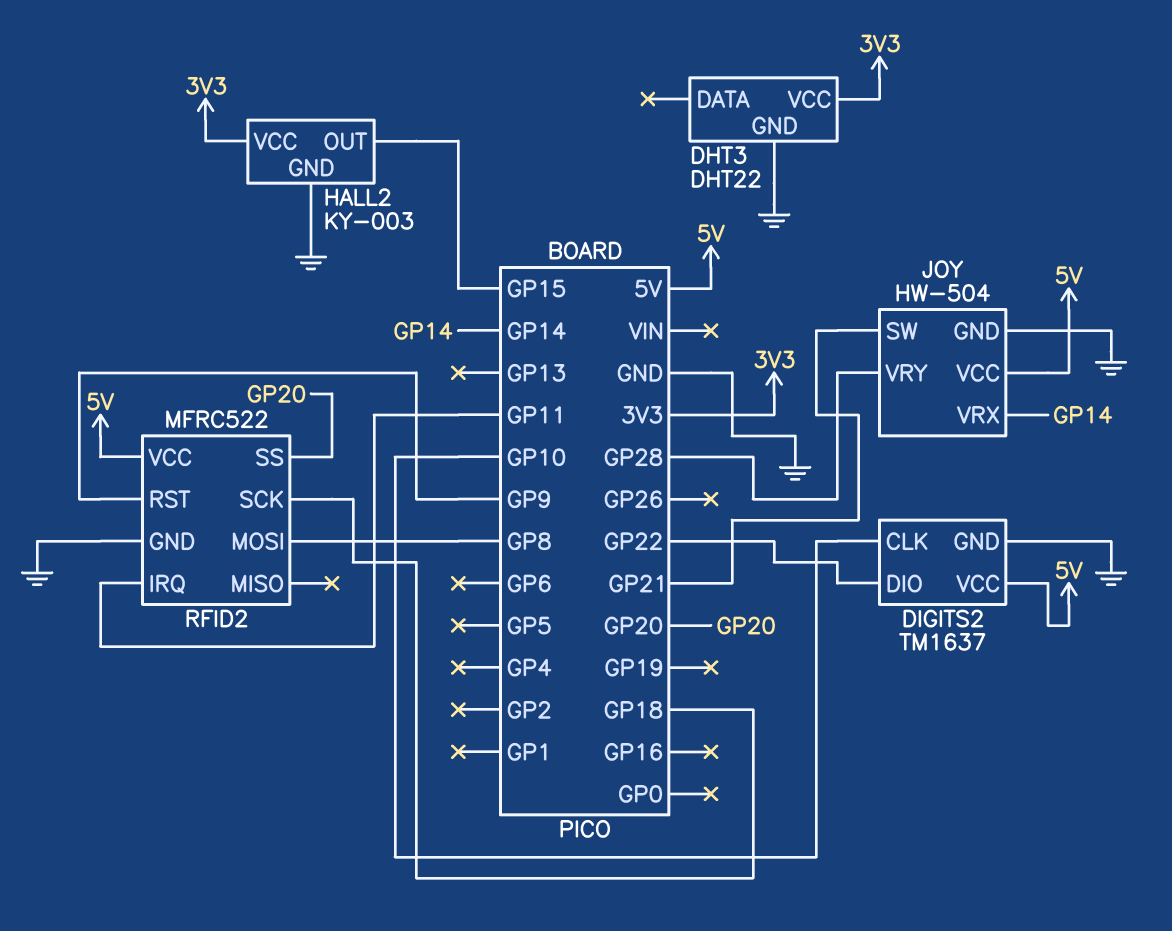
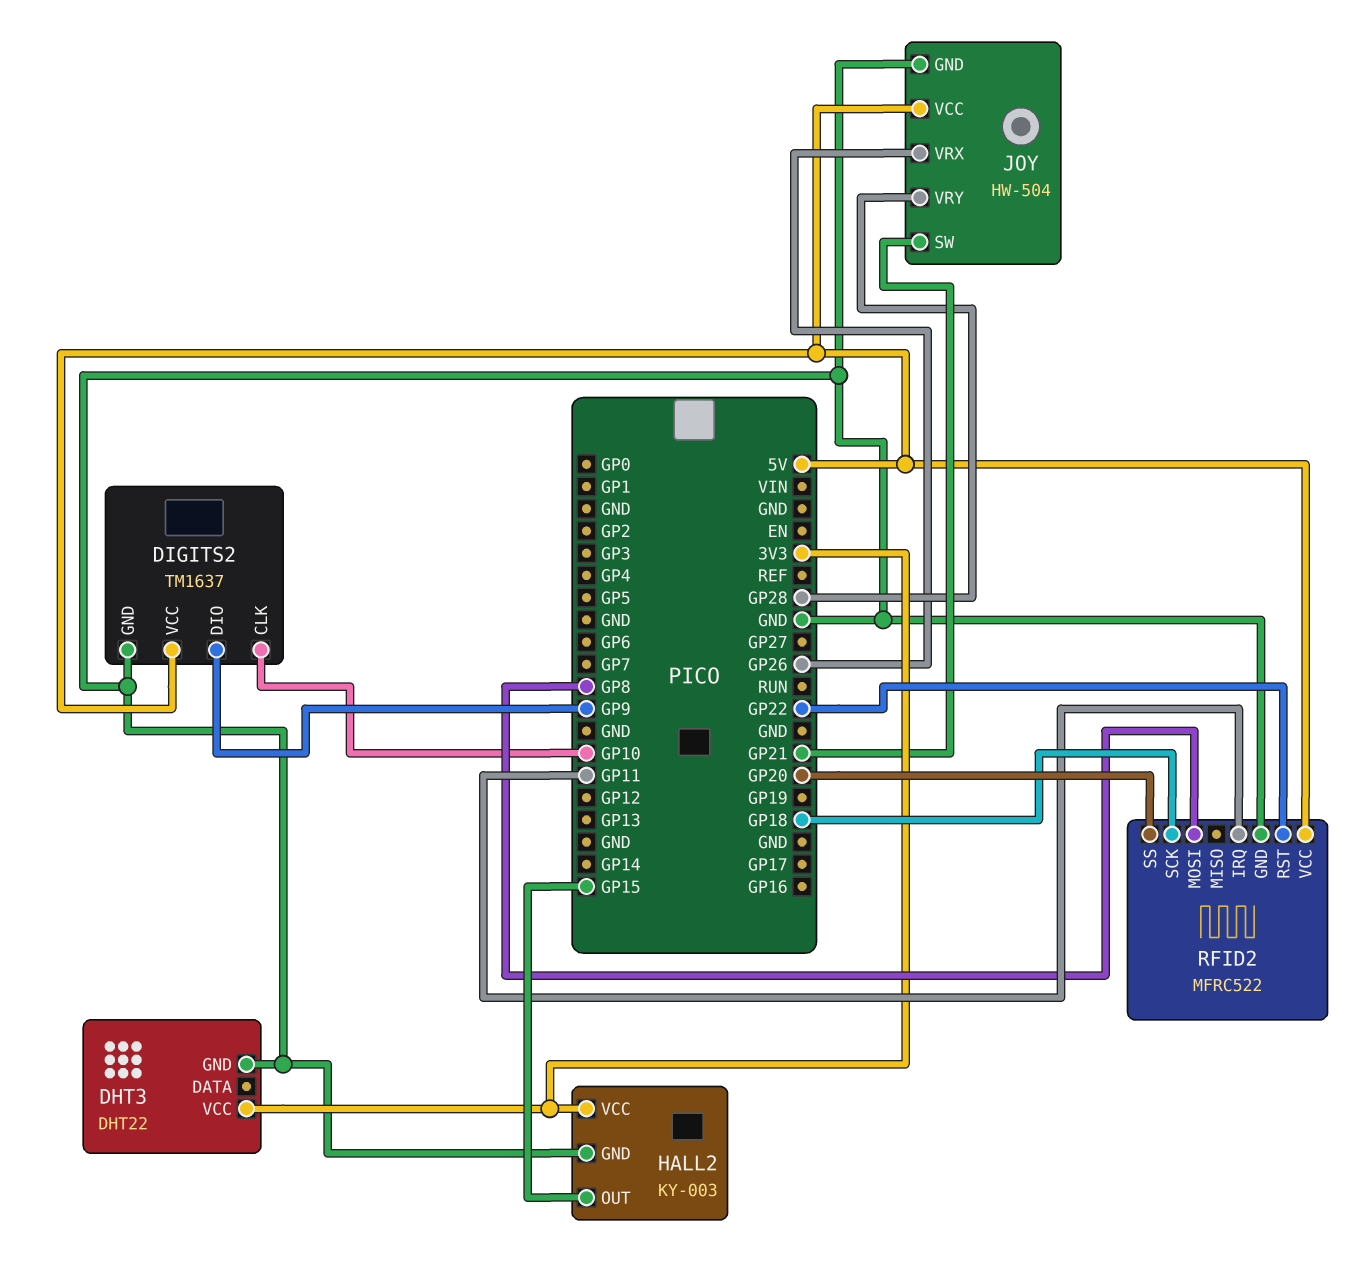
DIGITS2 pin DIO: GP22 -> GP9
JOY pin VRX: GP14 -> GP26
RFID2 pin RST: GP9 -> GP22

